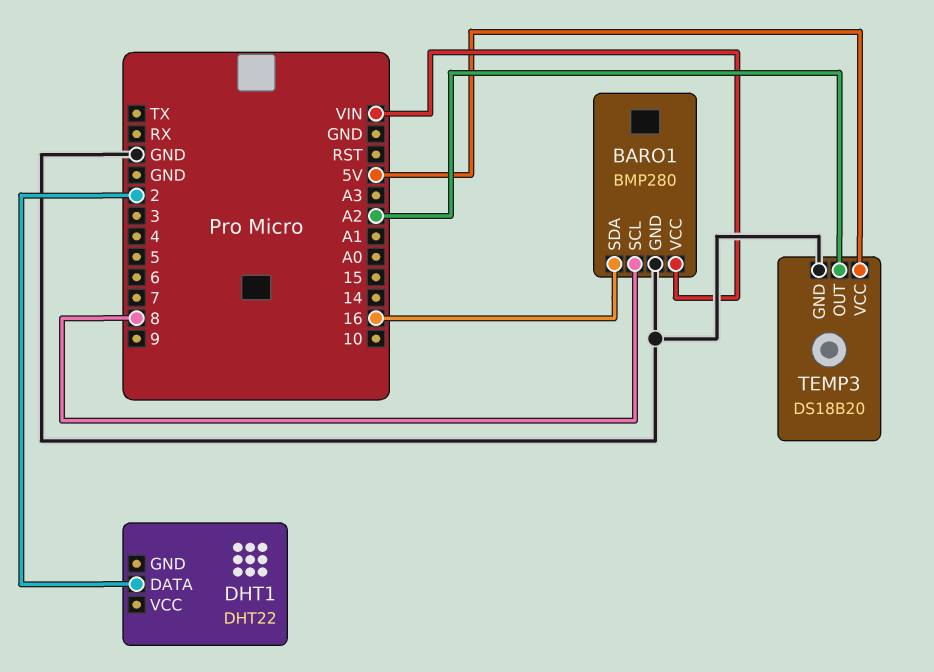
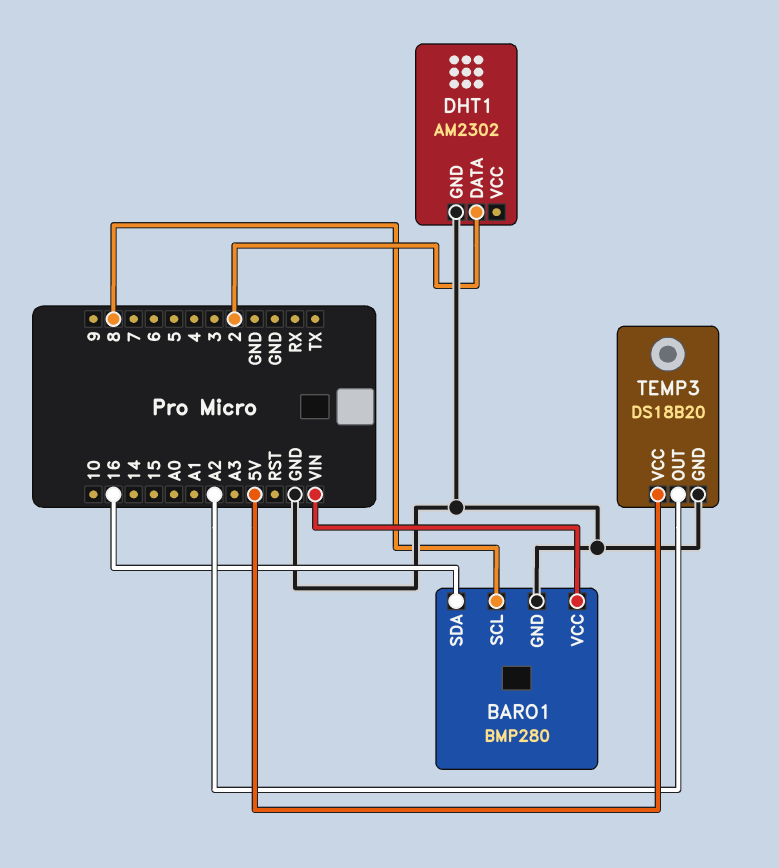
DHT1: DHT22 -> AM2302
DHT1 pin GND: none -> GND

